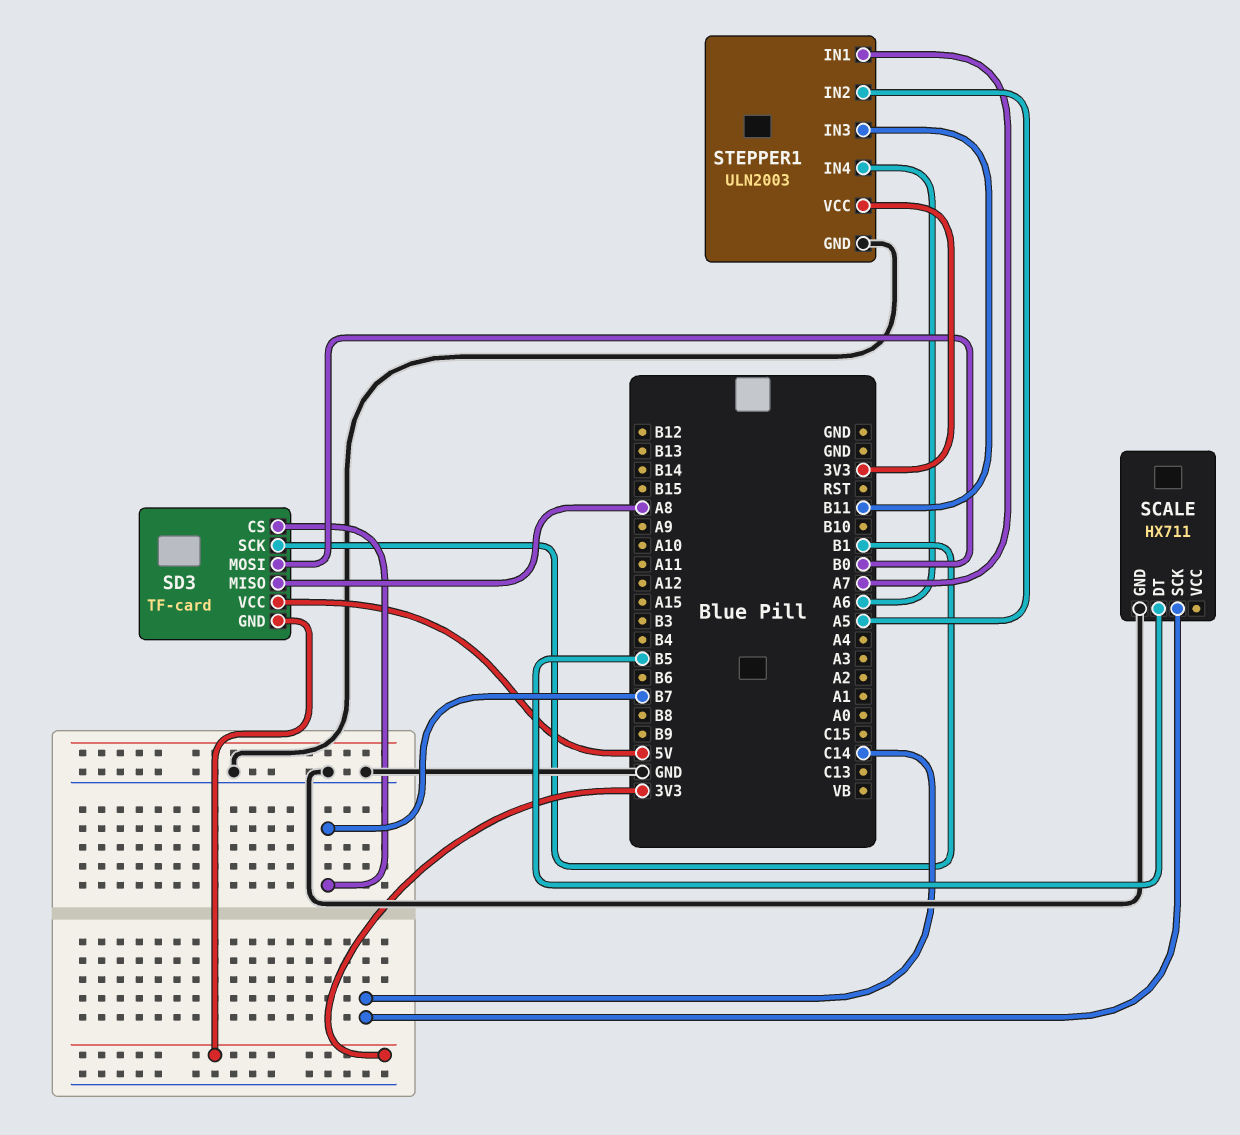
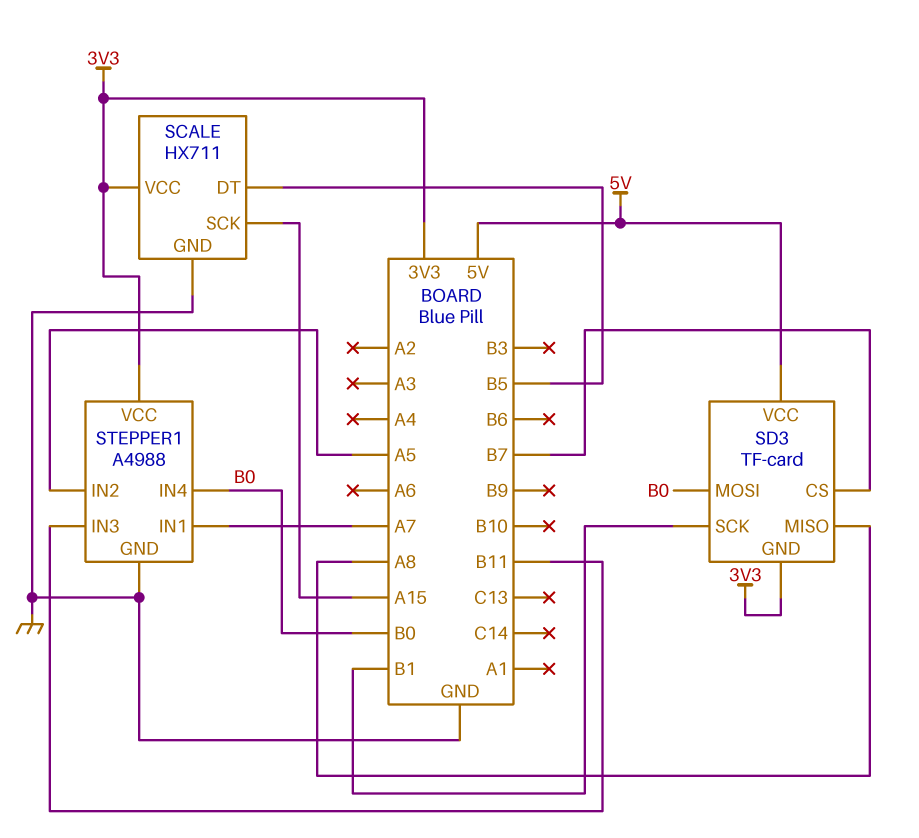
SCALE pin SCK: C14 -> A15
SCALE pin VCC: none -> 3V3
STEPPER1: ULN2003 -> A4988
STEPPER1 pin IN4: A6 -> B0

